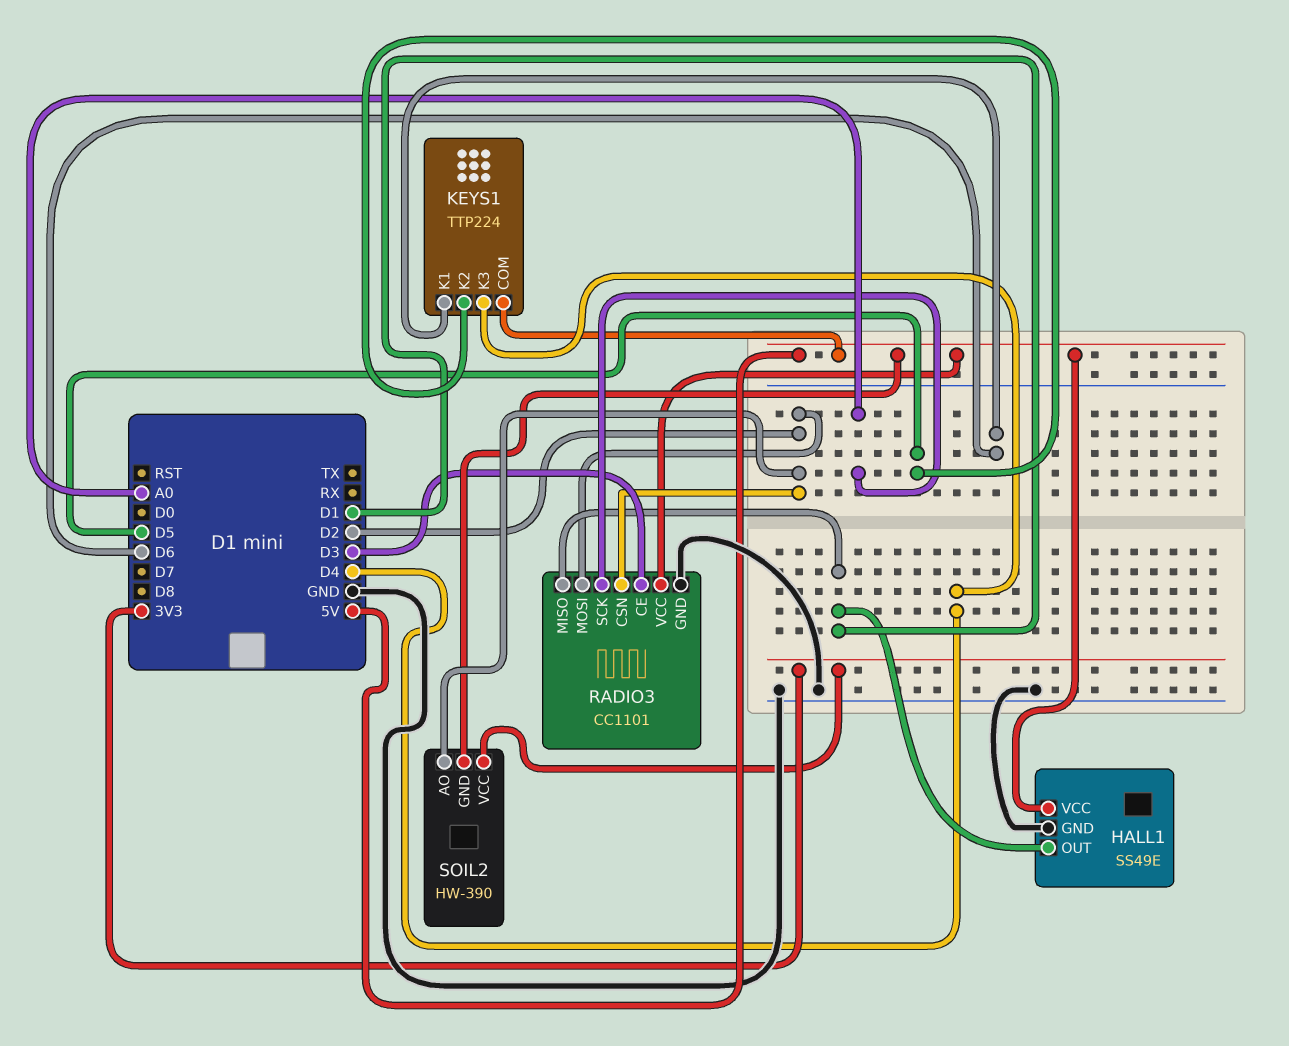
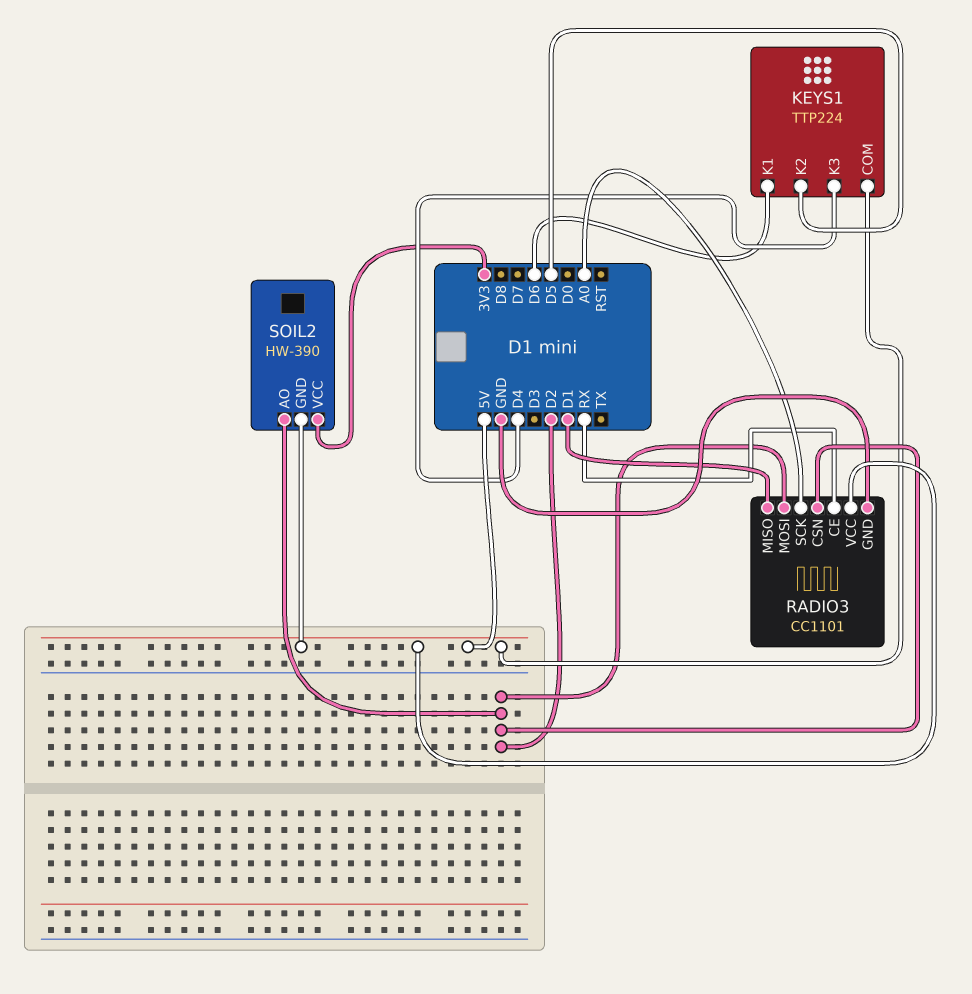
HALL1: SS49E -> none
HALL1 pin GND: GND -> none
HALL1 pin OUT: D1 -> none
HALL1 pin VCC: 5V -> none
RADIO3 pin CE: D3 -> RX

